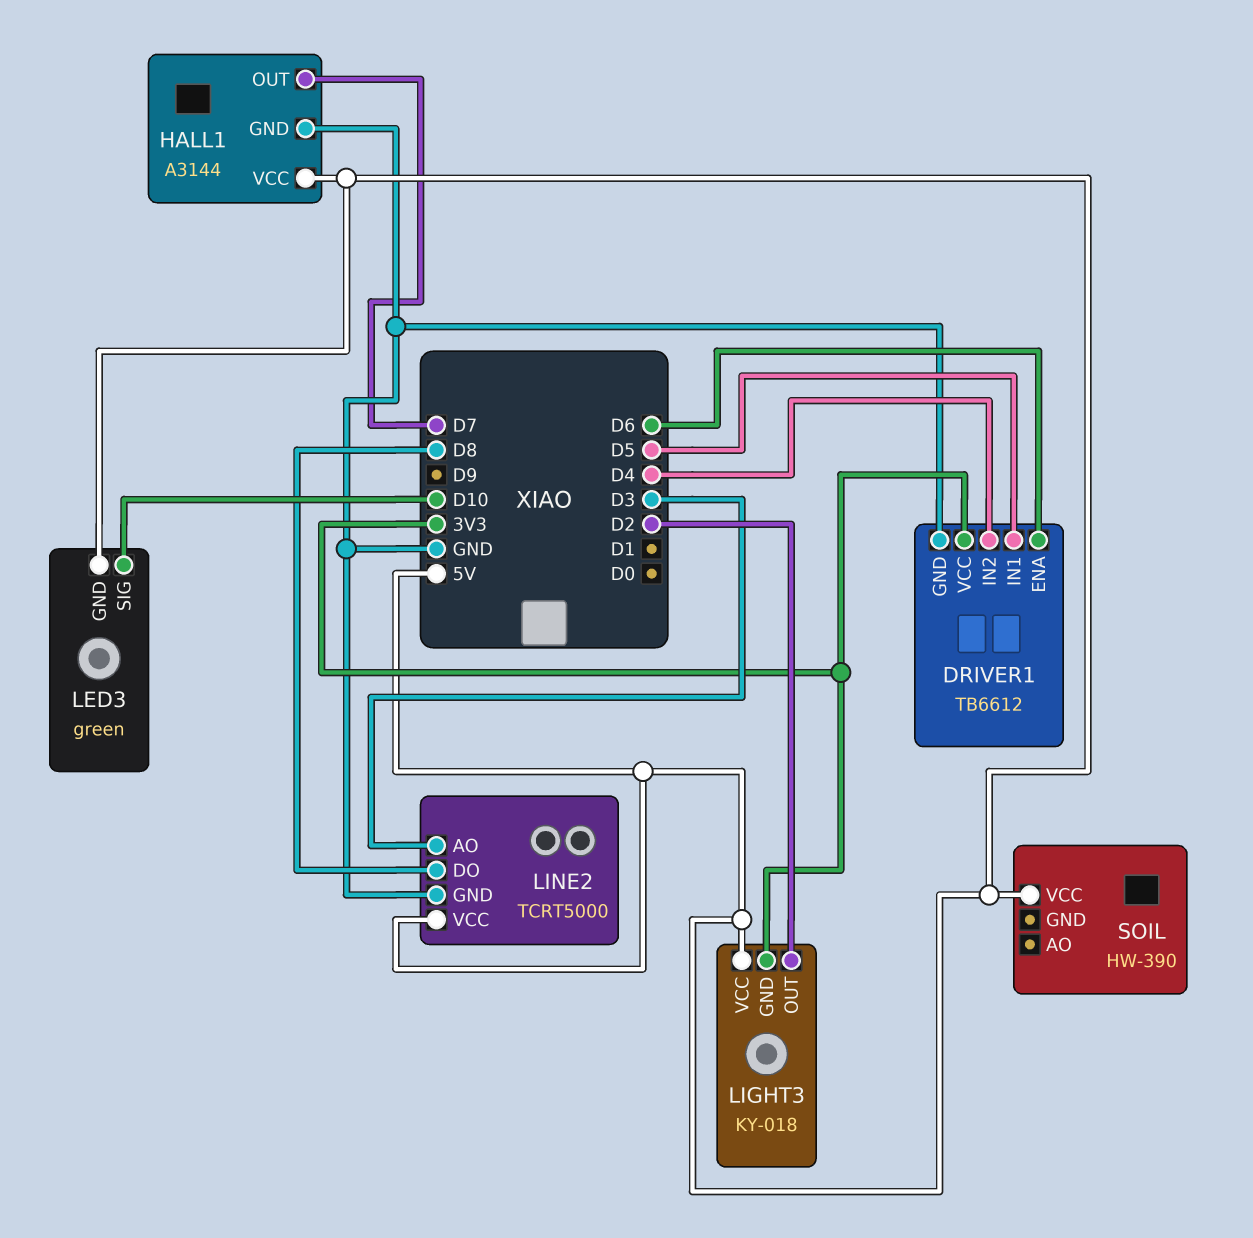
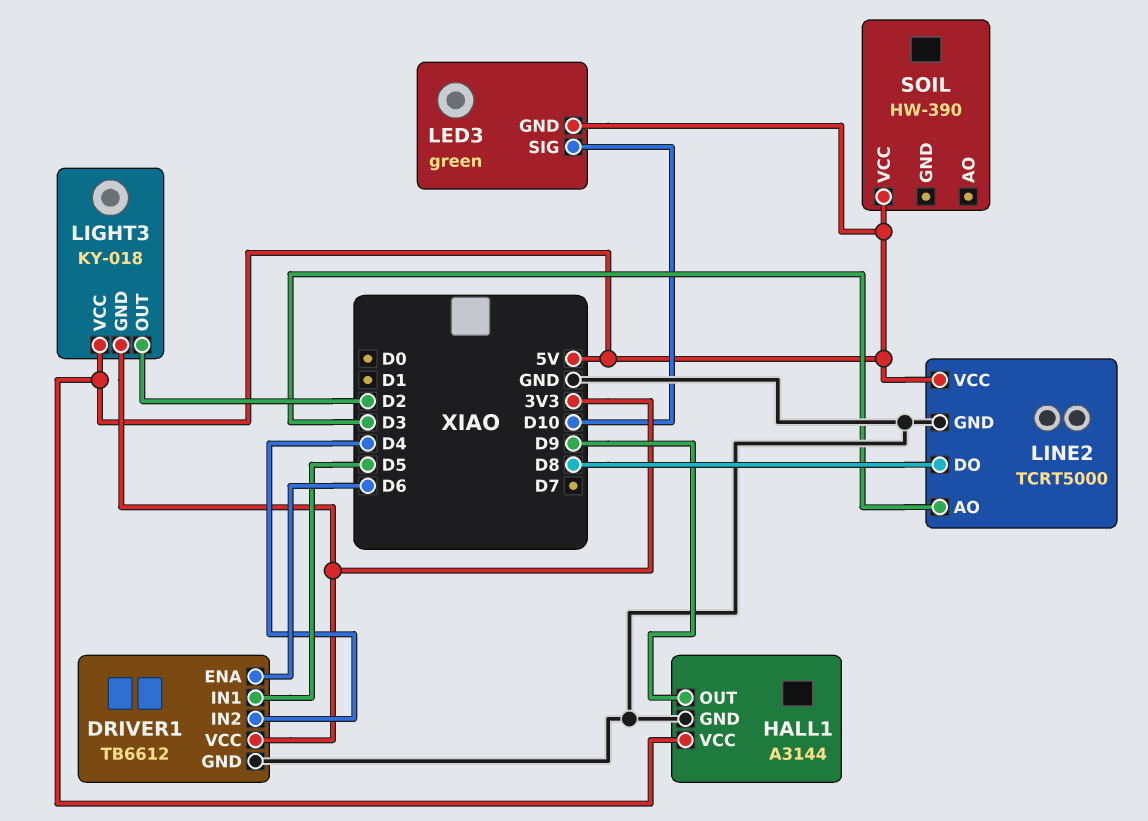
HALL1 pin OUT: D7 -> D9

